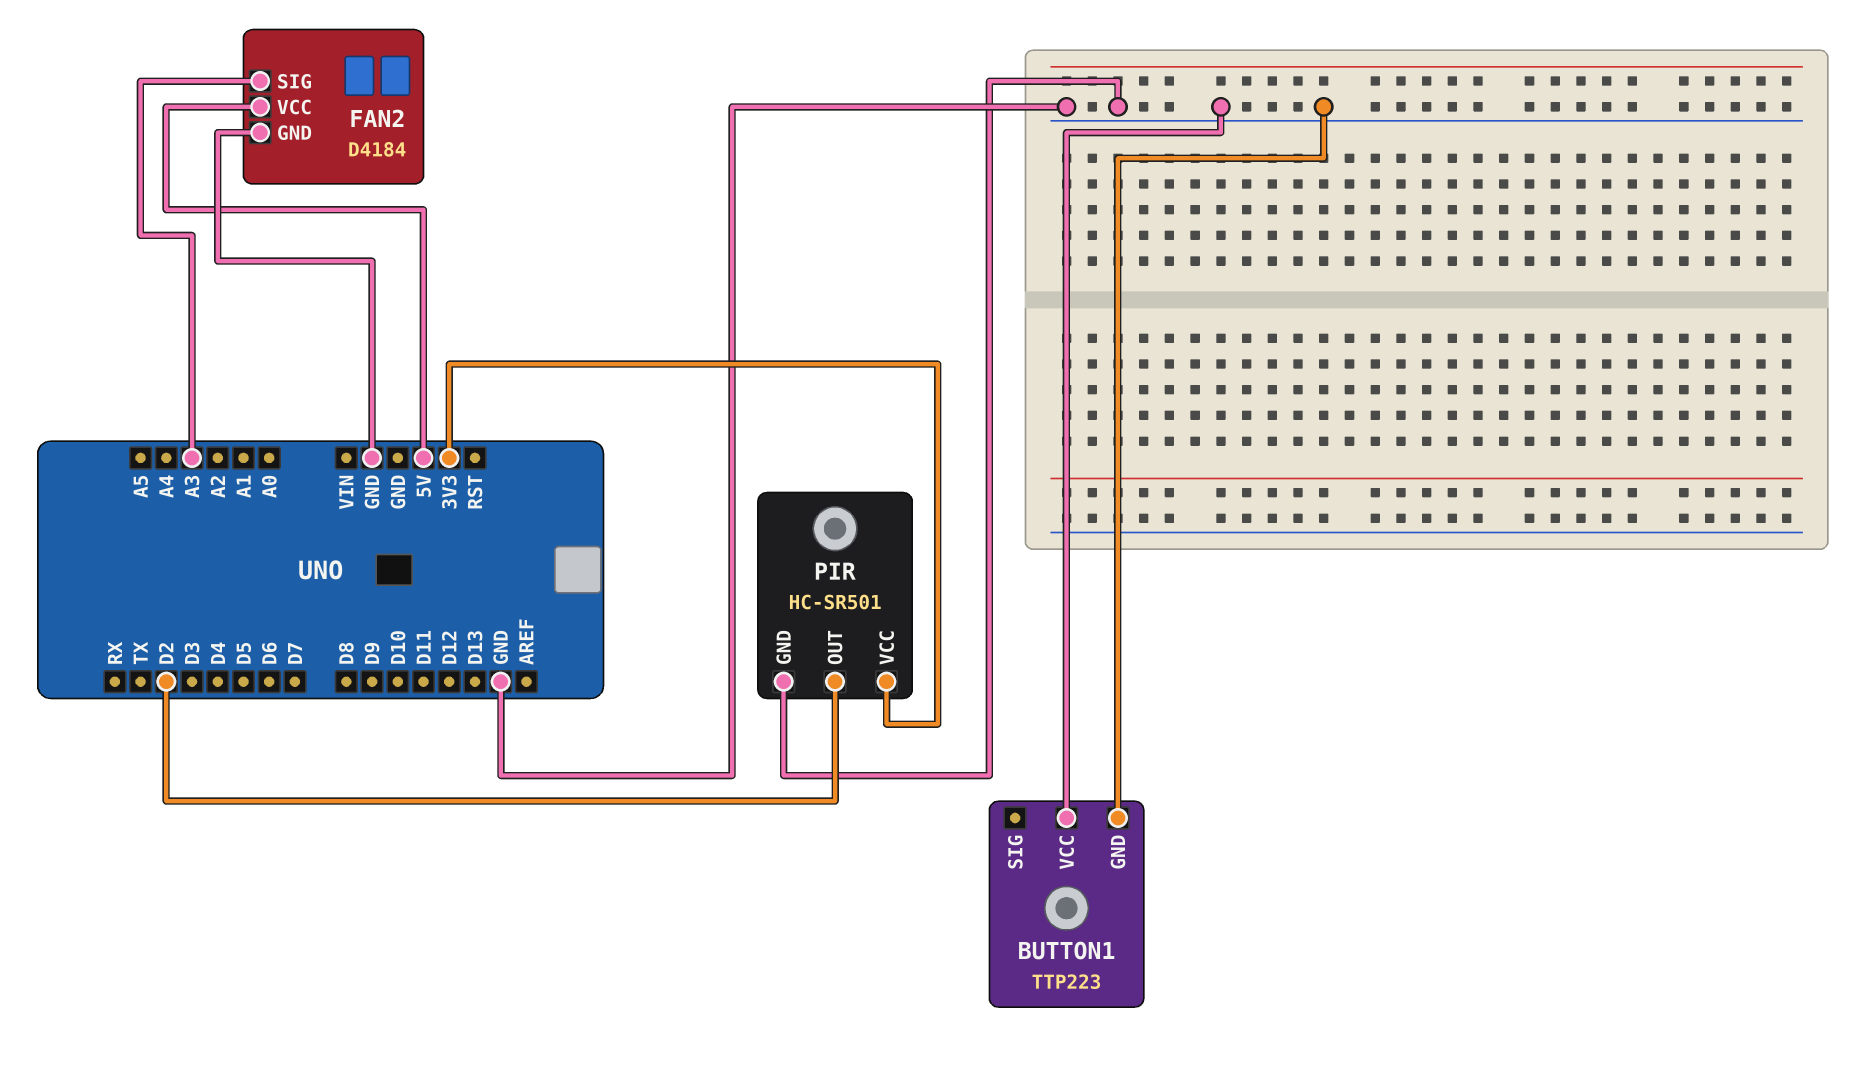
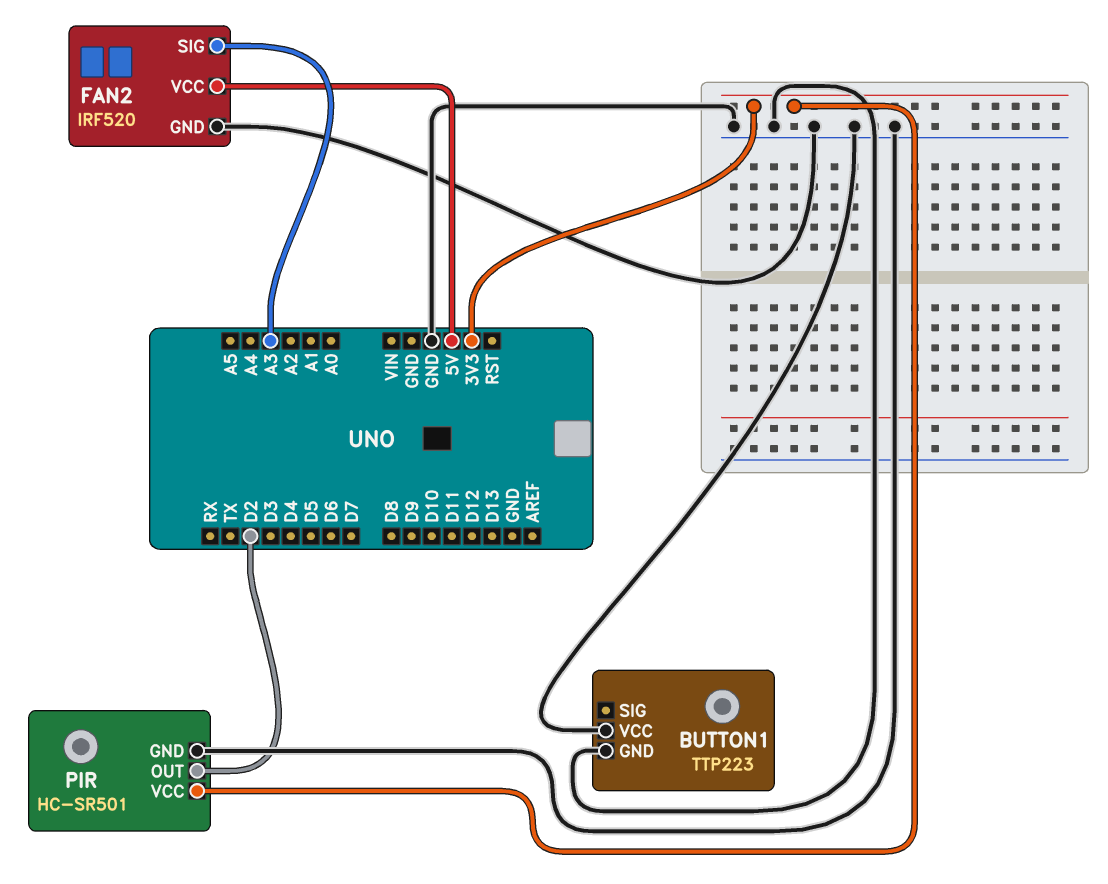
FAN2: D4184 -> IRF520

